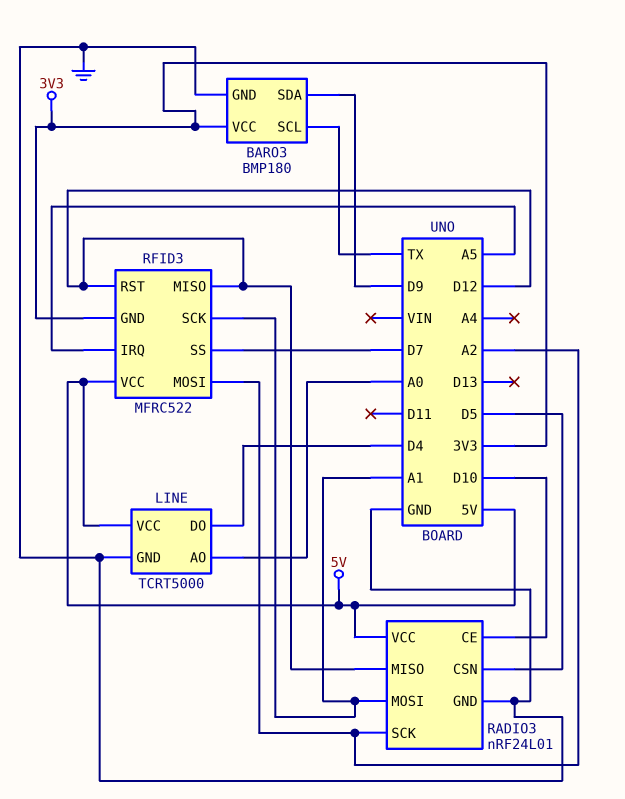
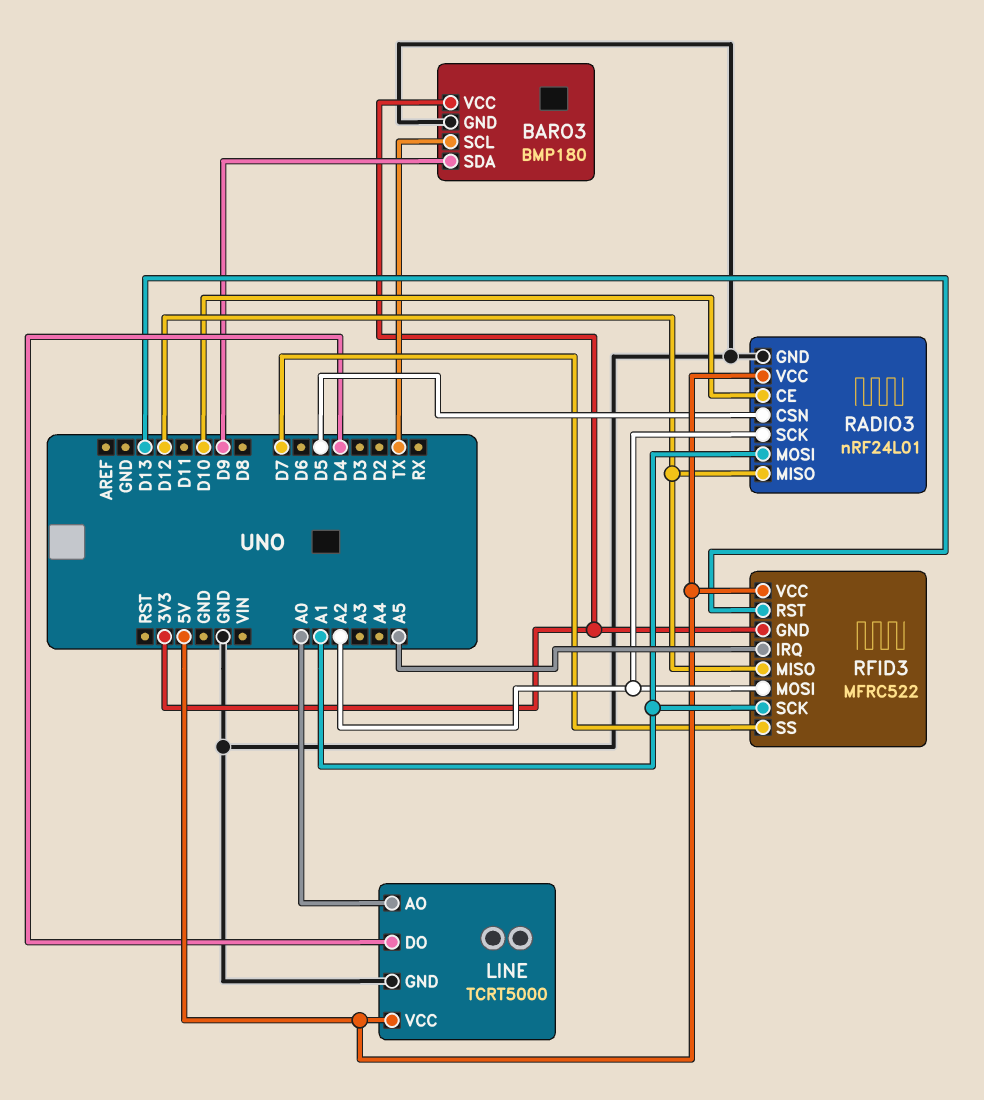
RFID3 pin RST: D12 -> D13

